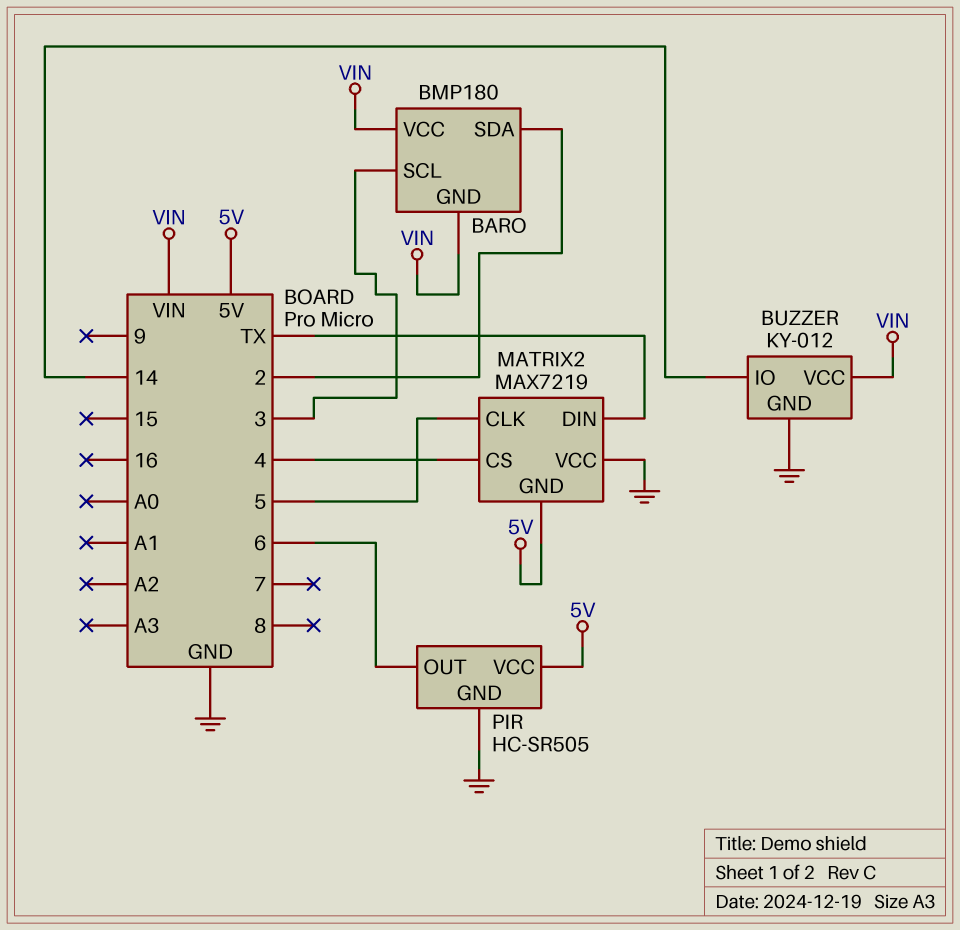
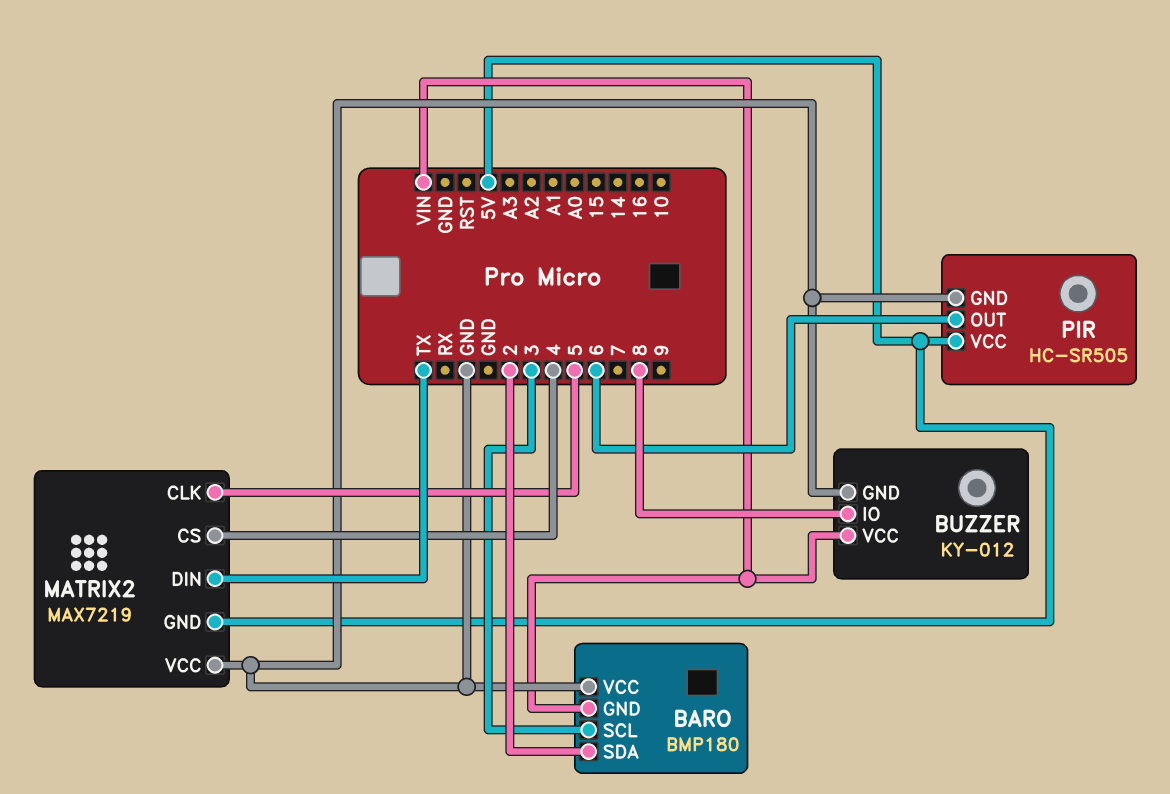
BARO pin VCC: VIN -> GND
BUZZER pin IO: 14 -> 8

